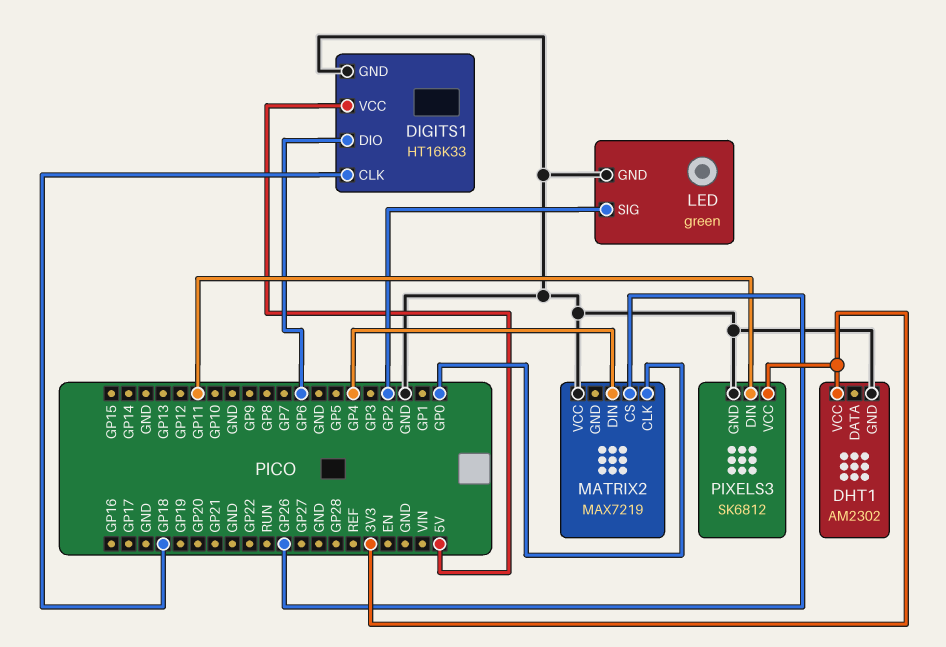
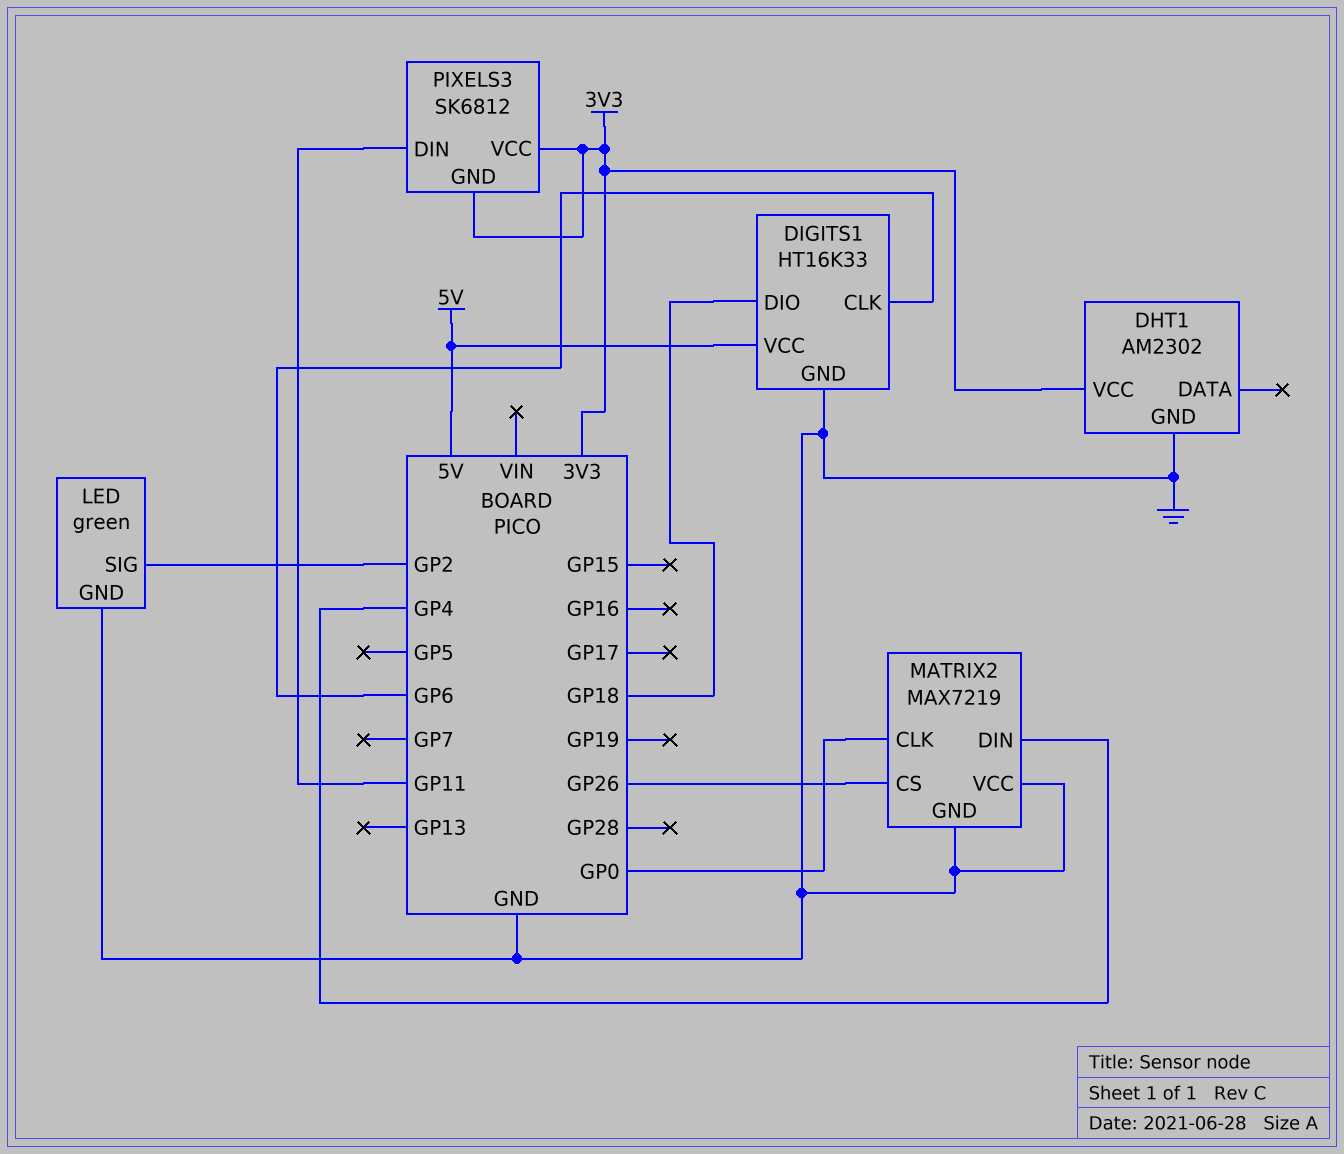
DIGITS1 pin CLK: GP18 -> GP6
DIGITS1 pin DIO: GP6 -> GP18
MATRIX2 pin GND: none -> GND
PIXELS3 pin GND: GND -> 3V3

